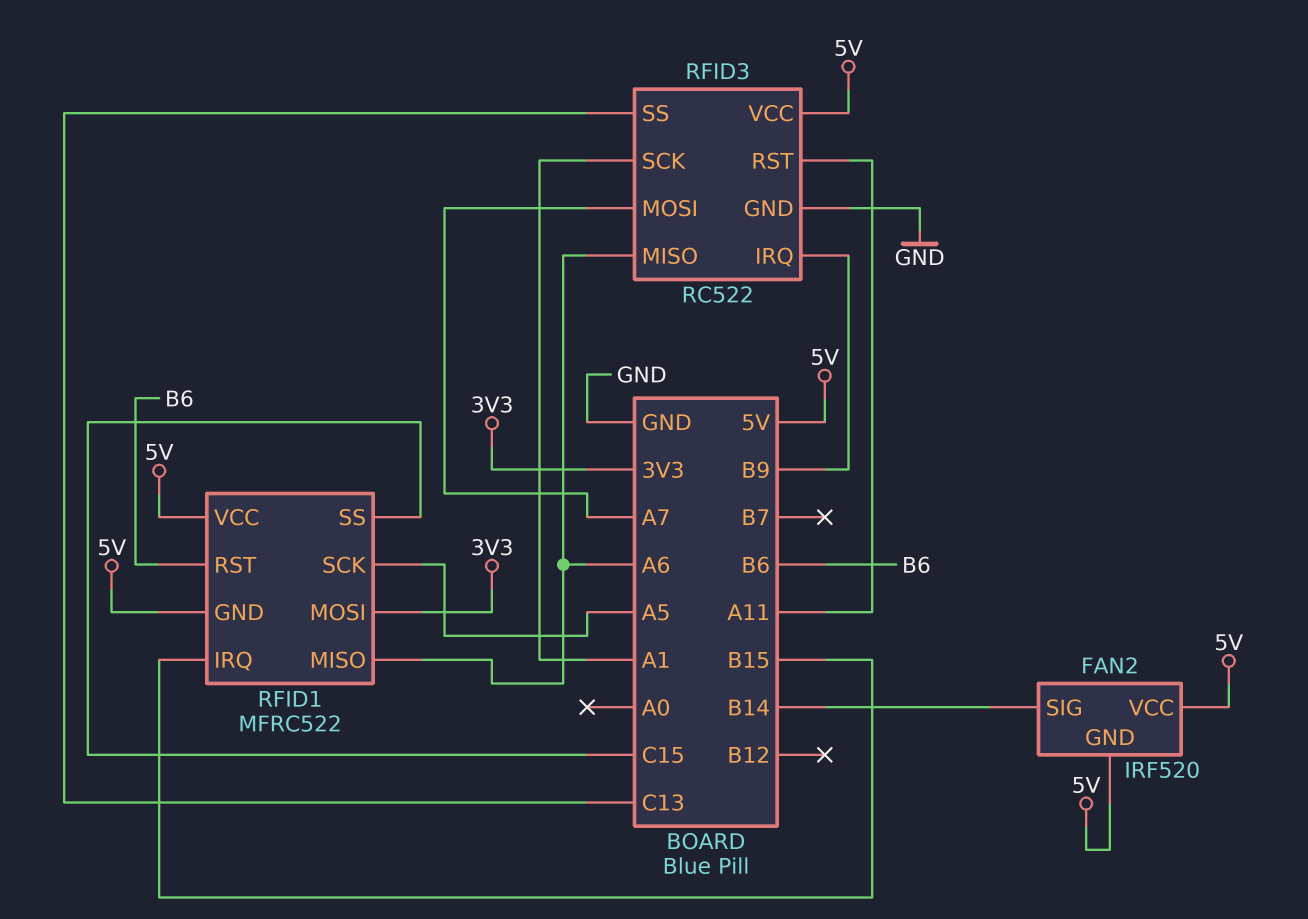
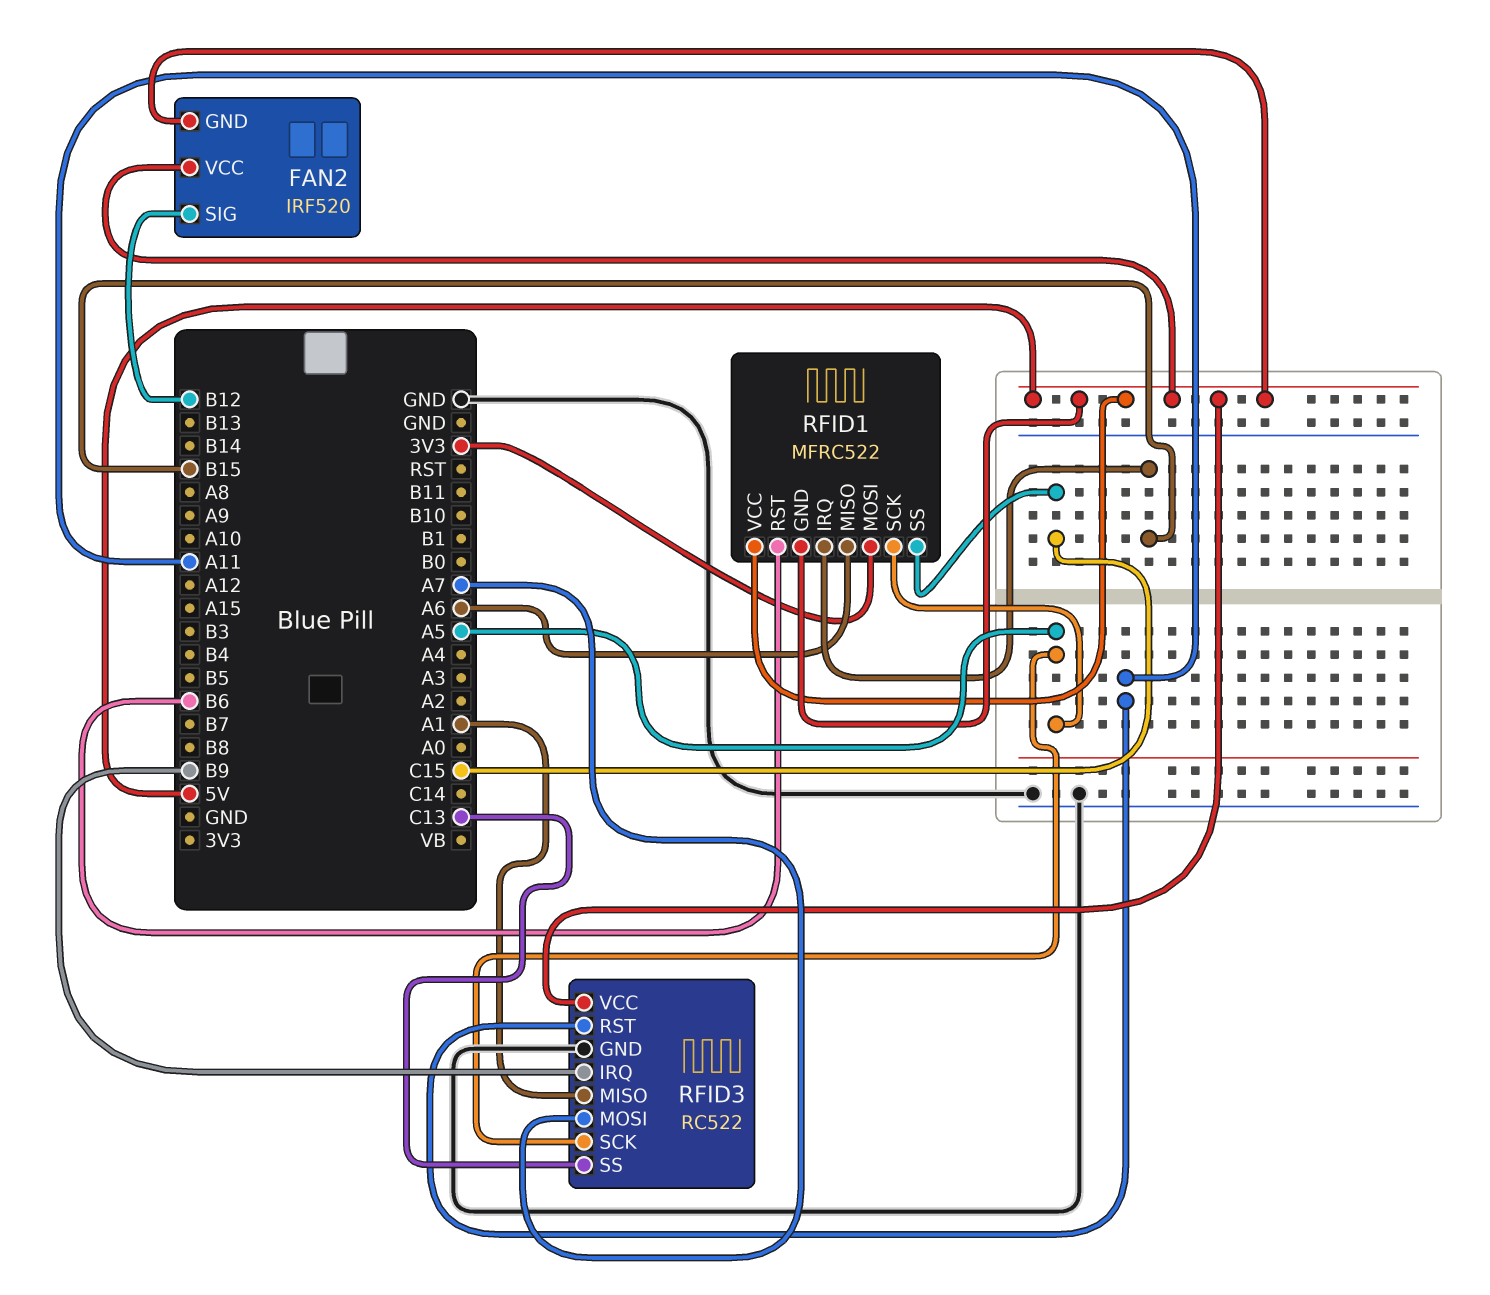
FAN2 pin SIG: B14 -> B12
RFID3 pin MISO: A6 -> A1
RFID3 pin SCK: A1 -> A5

